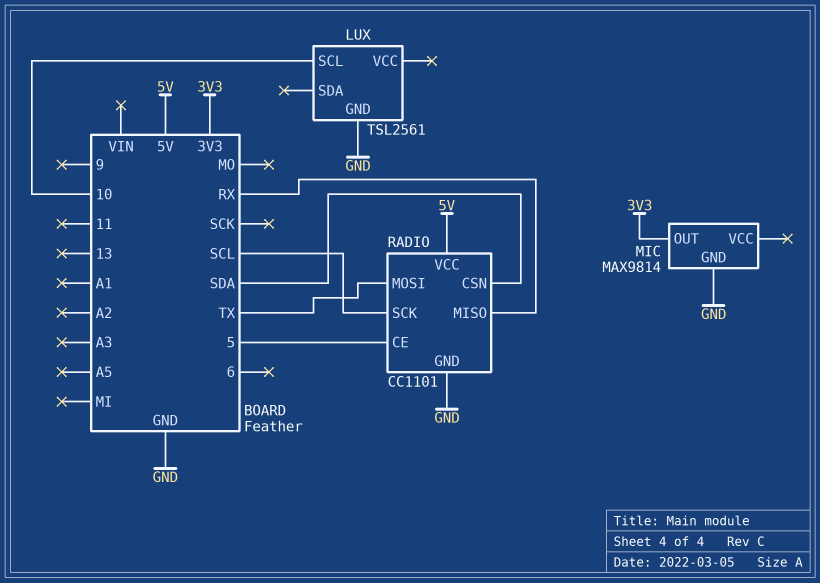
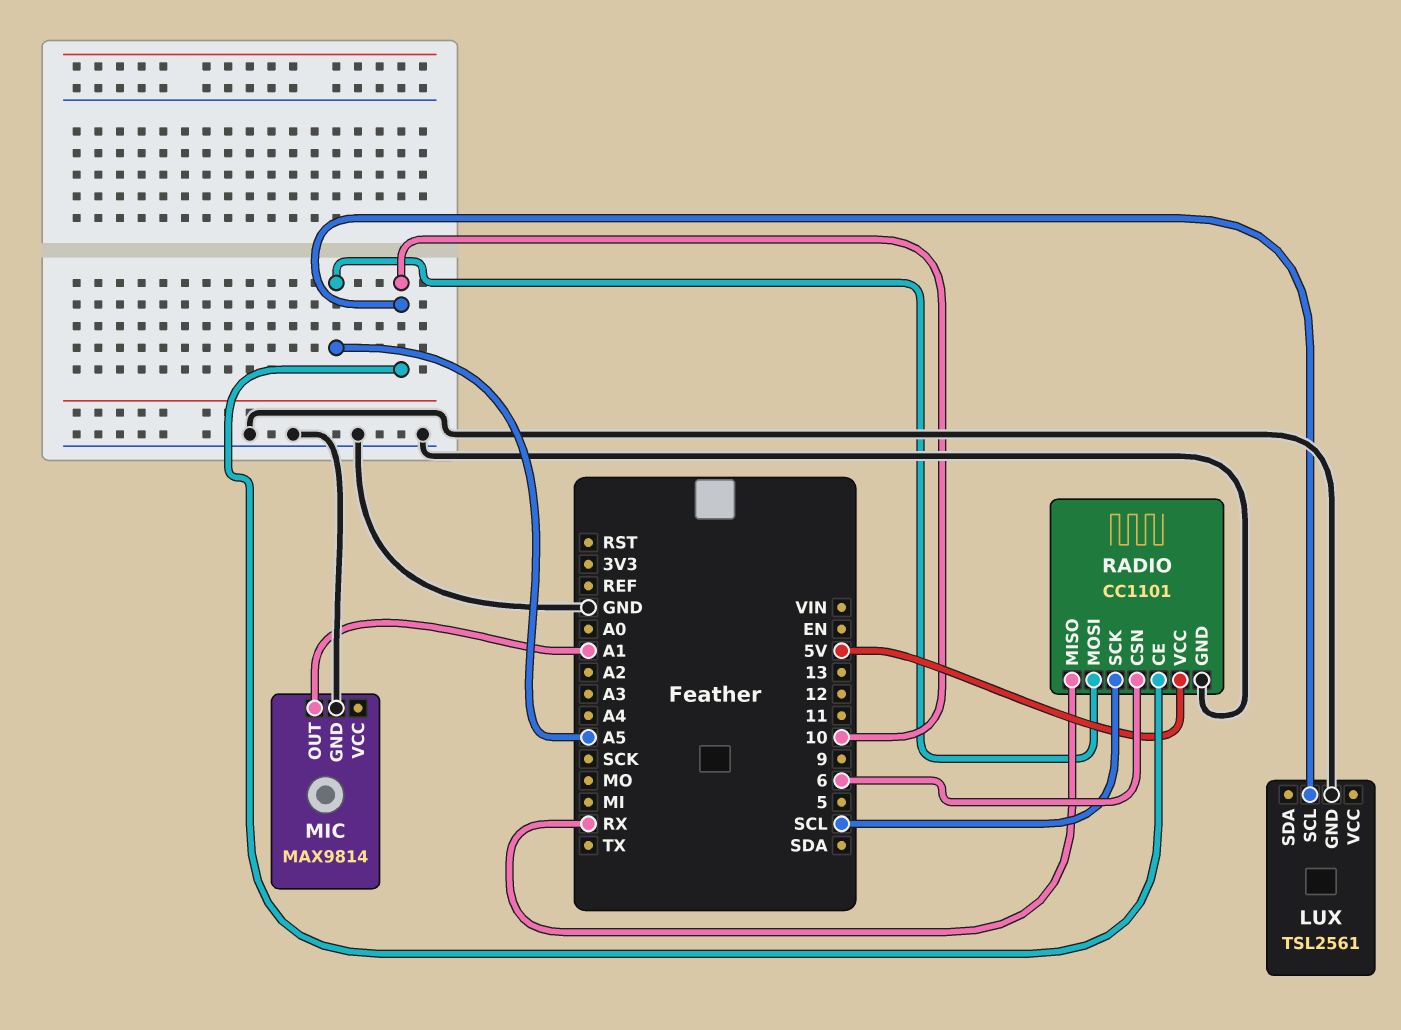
MIC pin OUT: 3V3 -> A1
RADIO pin CE: 5 -> 10
RADIO pin CSN: SDA -> 6
RADIO pin MOSI: TX -> A5

